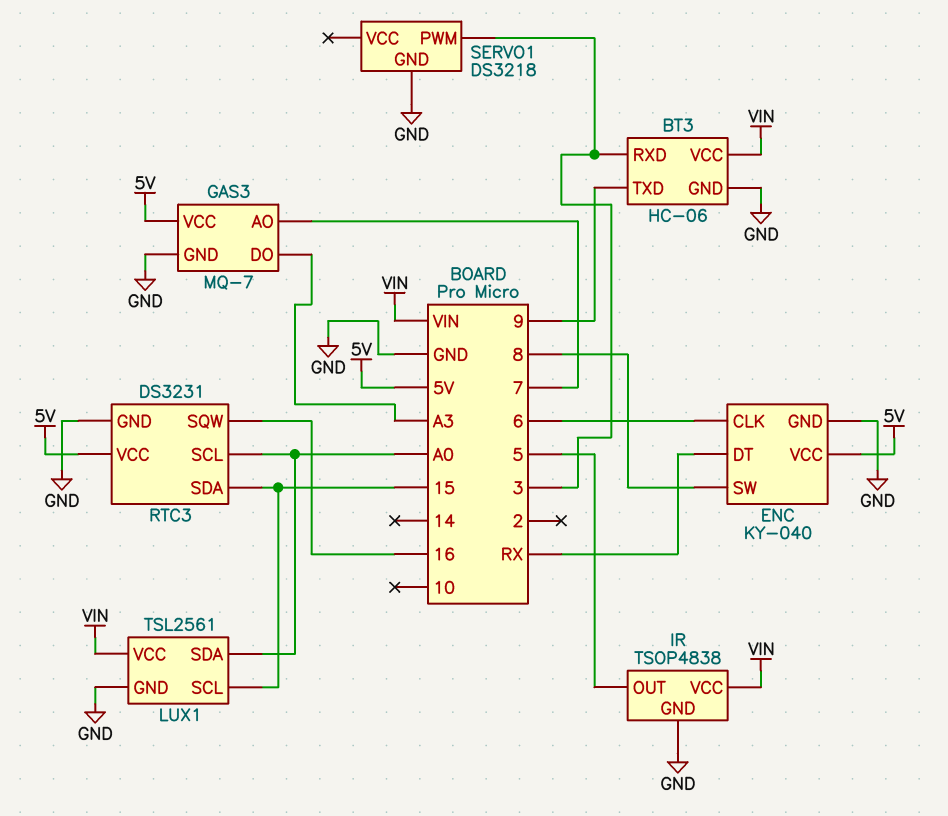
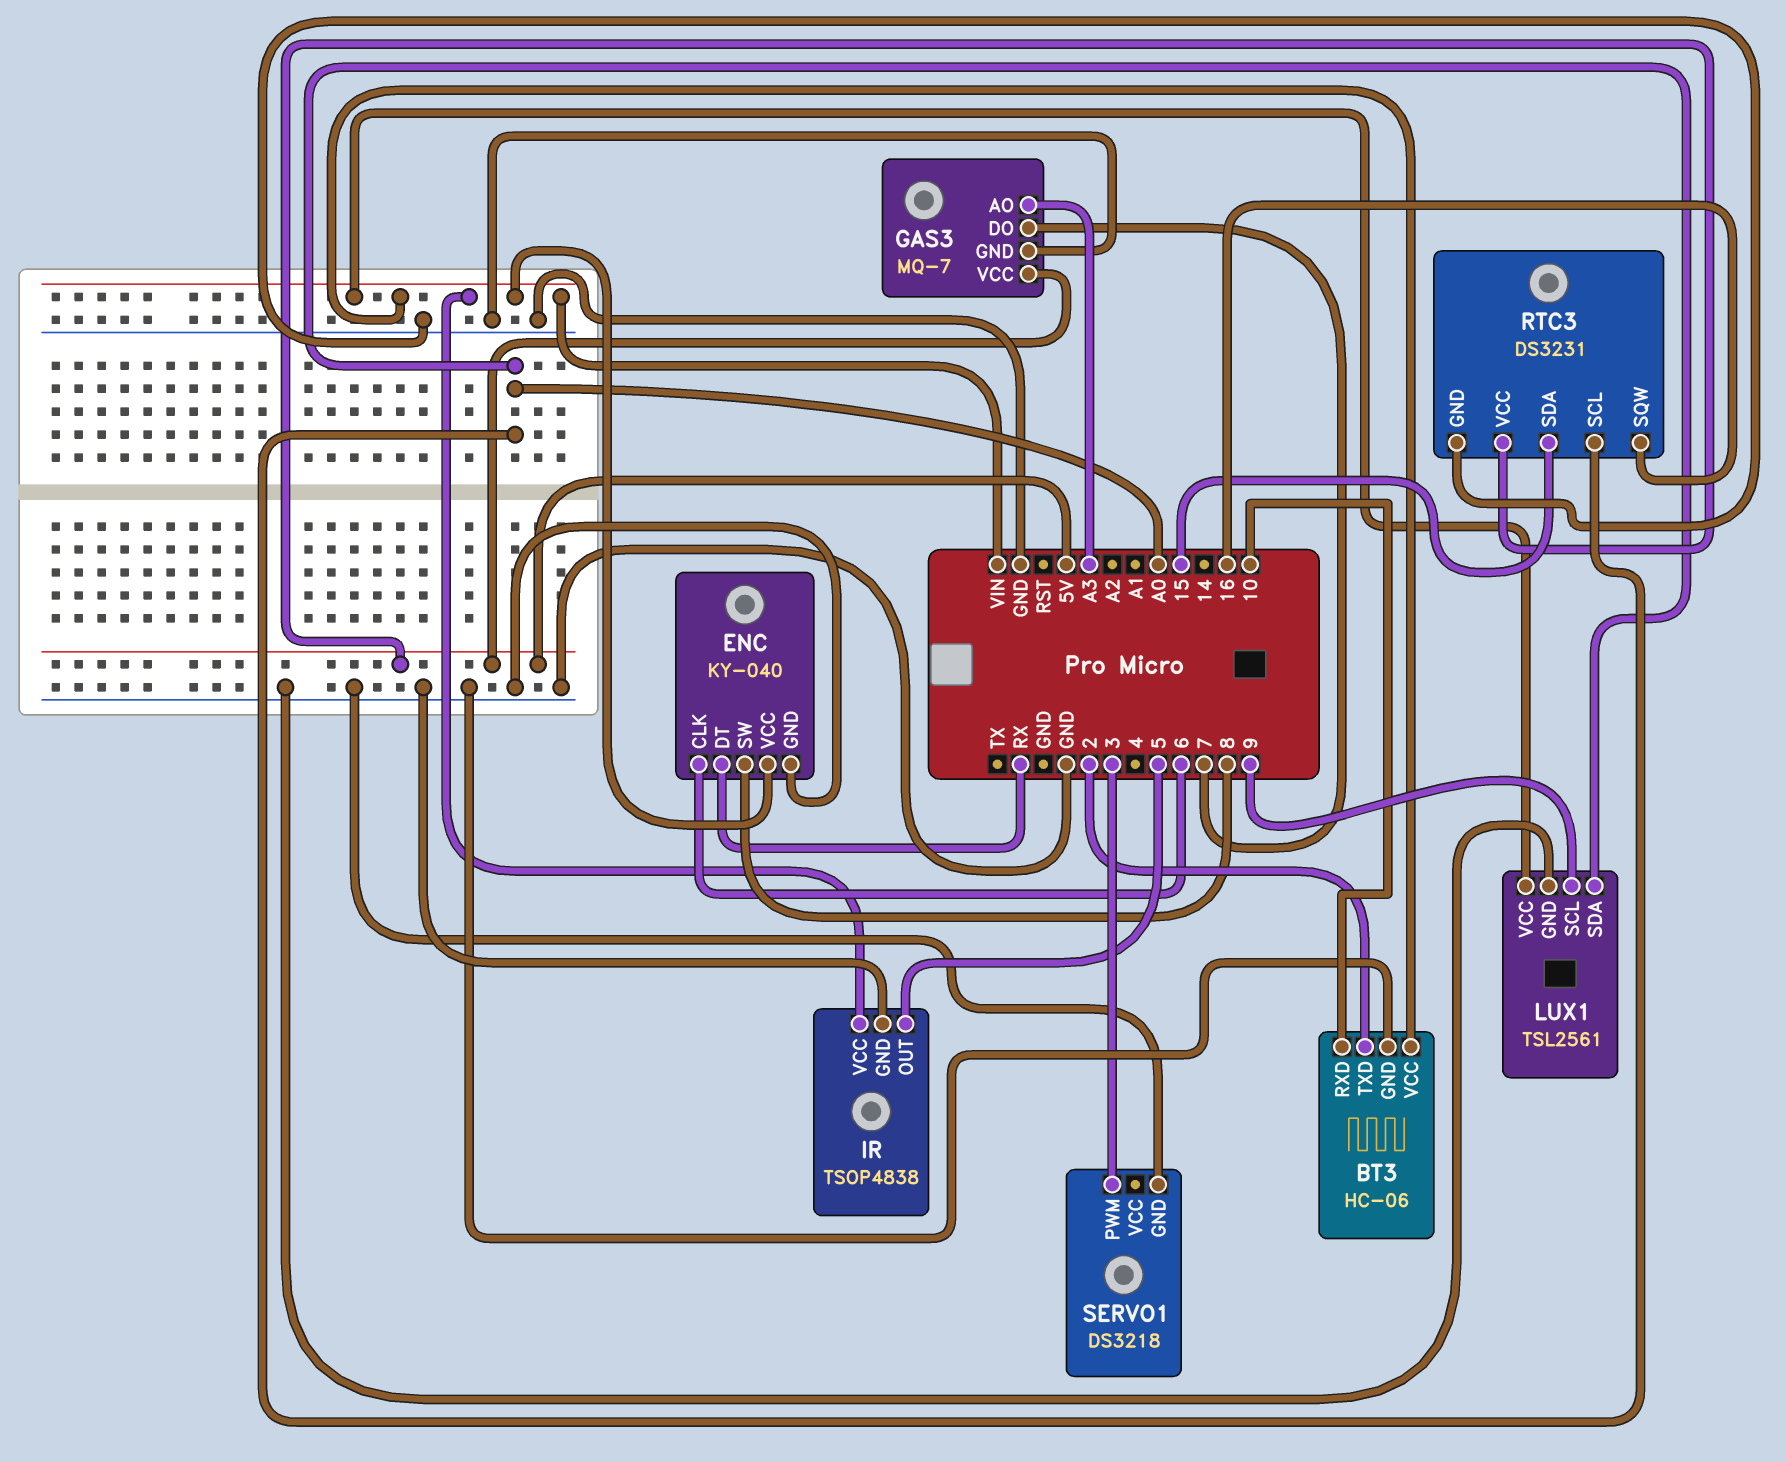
BT3 pin RXD: 3 -> 10
BT3 pin TXD: 9 -> 2
ENC pin VCC: 5V -> VIN
GAS3 pin AO: 7 -> A3
GAS3 pin DO: A3 -> 7
LUX1 pin SCL: 15 -> 9

